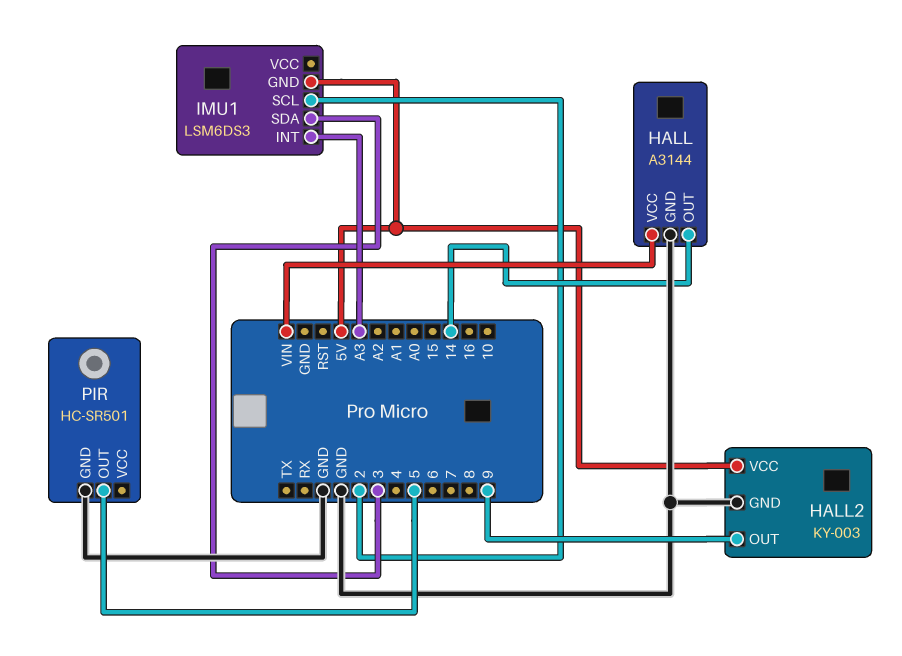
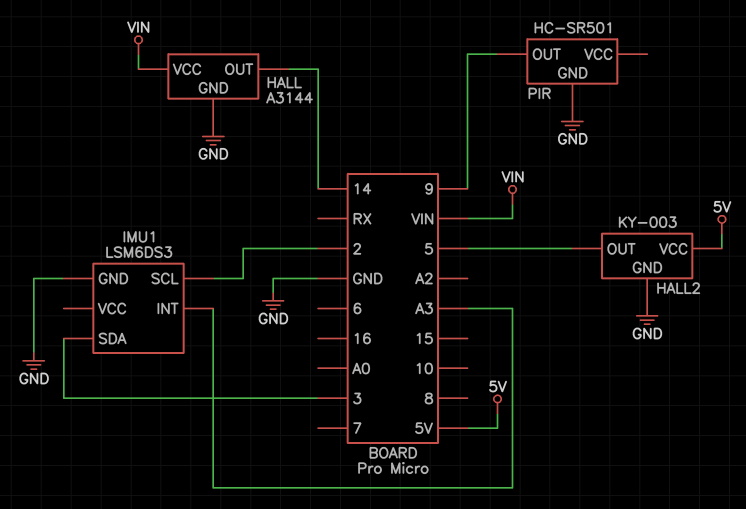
HALL2 pin OUT: 9 -> 5
IMU1 pin GND: 5V -> GND
PIR pin OUT: 5 -> 9

